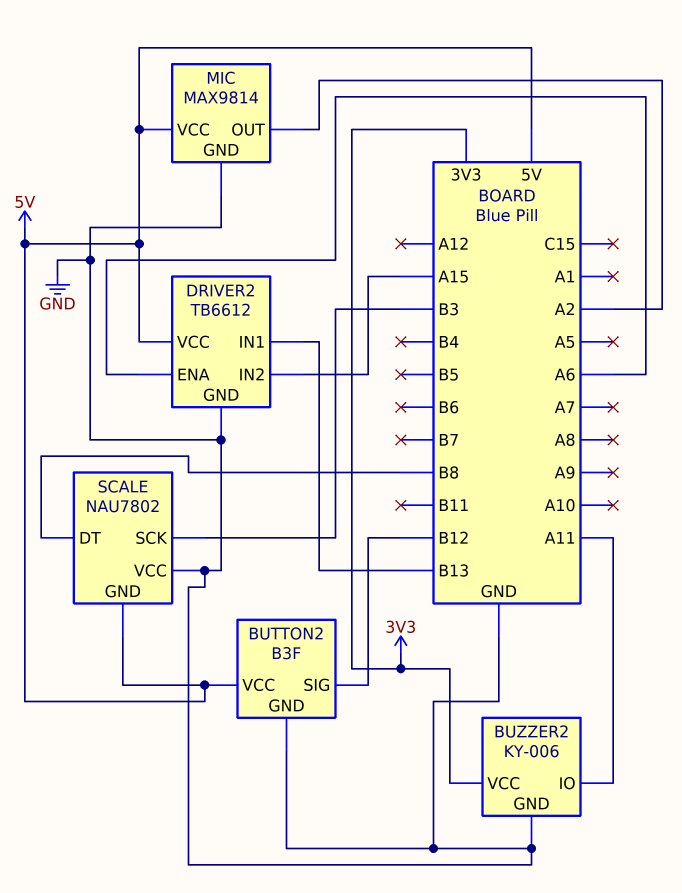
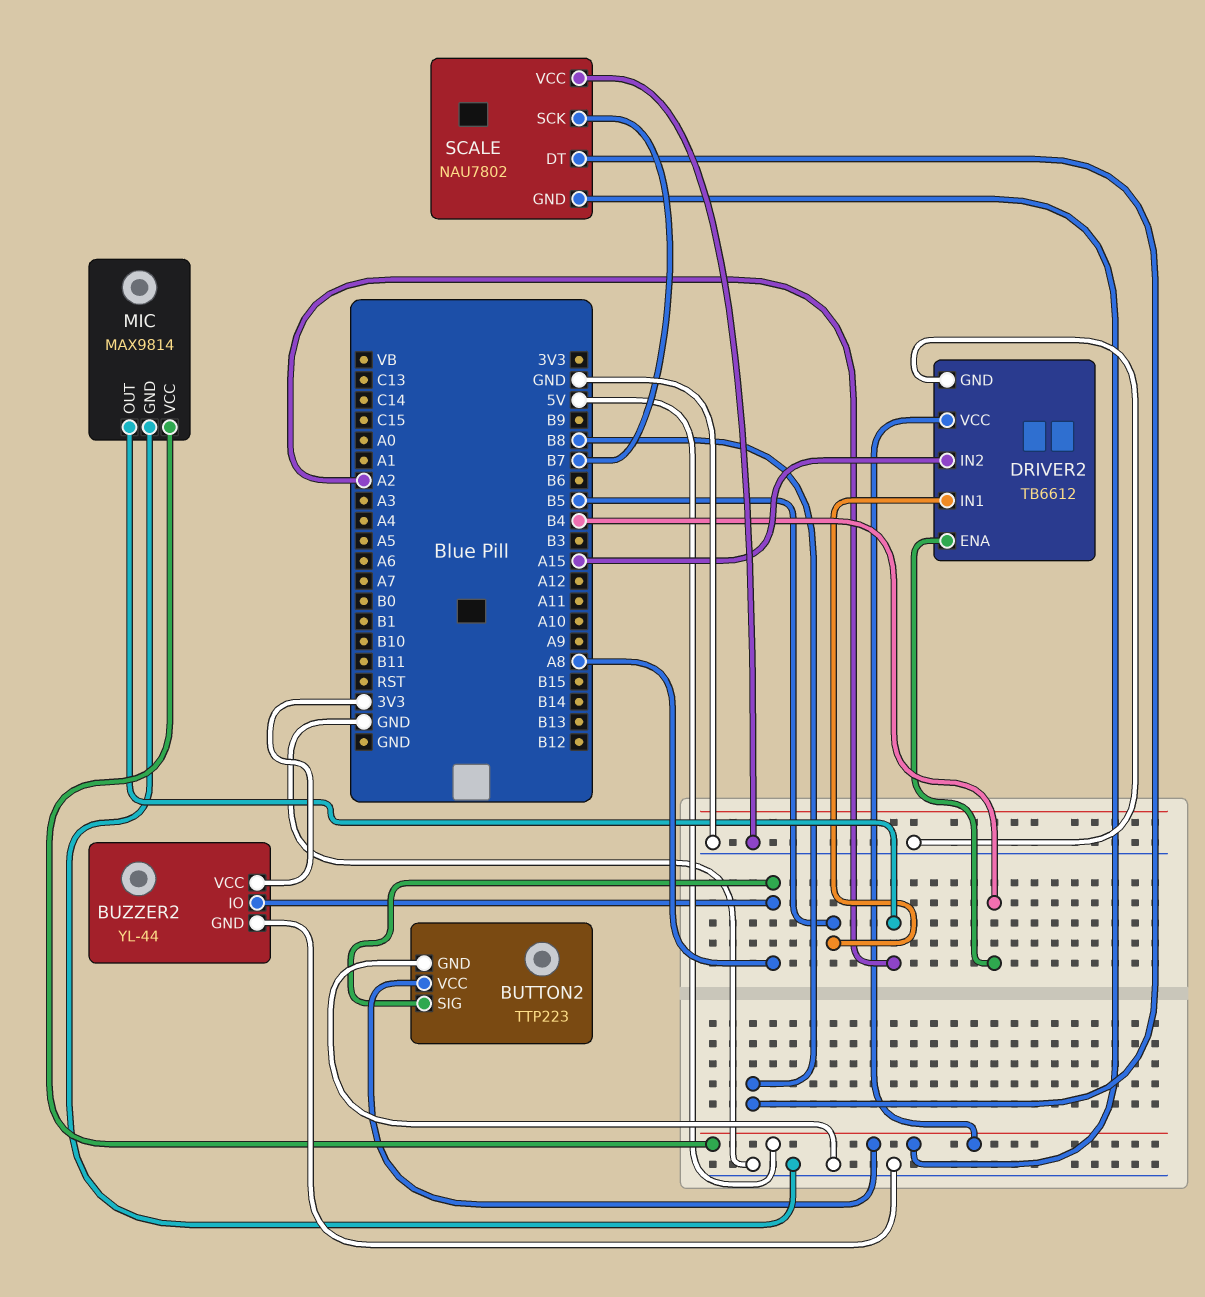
BUTTON2: B3F -> TTP223
BUTTON2 pin SIG: B12 -> A8
BUZZER2: KY-006 -> YL-44
BUZZER2 pin IO: A11 -> A8
DRIVER2 pin ENA: A6 -> B4
DRIVER2 pin IN1: B13 -> B5
SCALE pin SCK: B3 -> B7

